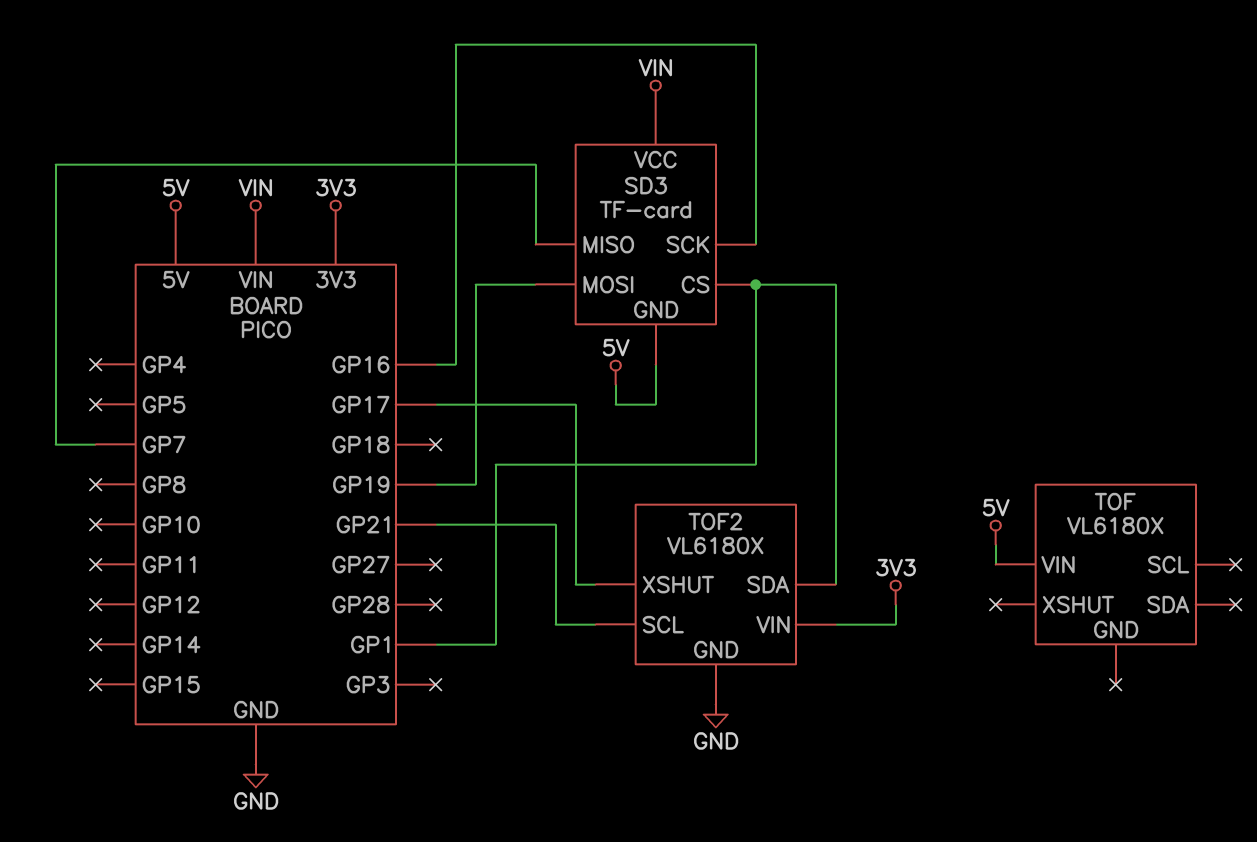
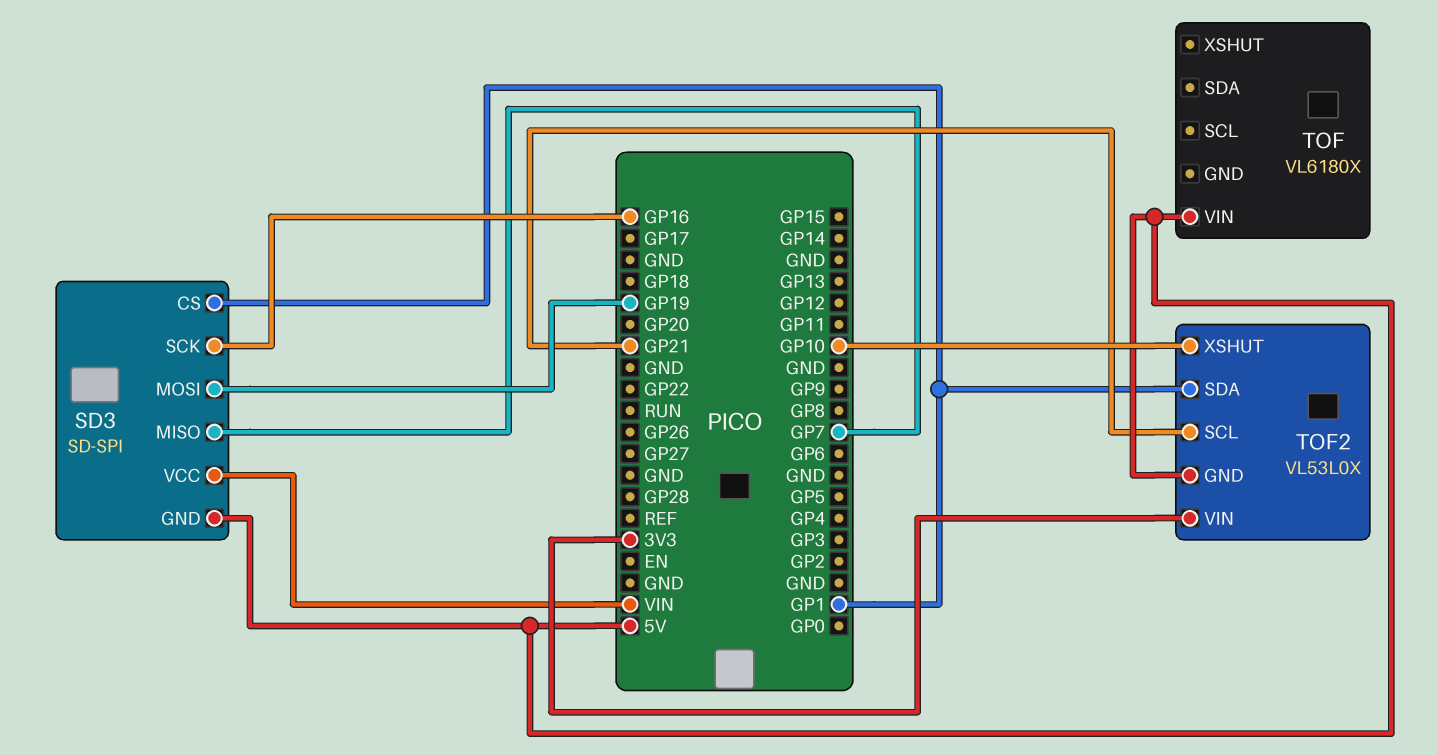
SD3: TF-card -> SD-SPI
TOF2: VL6180X -> VL53L0X
TOF2 pin GND: GND -> 5V
TOF2 pin XSHUT: GP17 -> GP10

